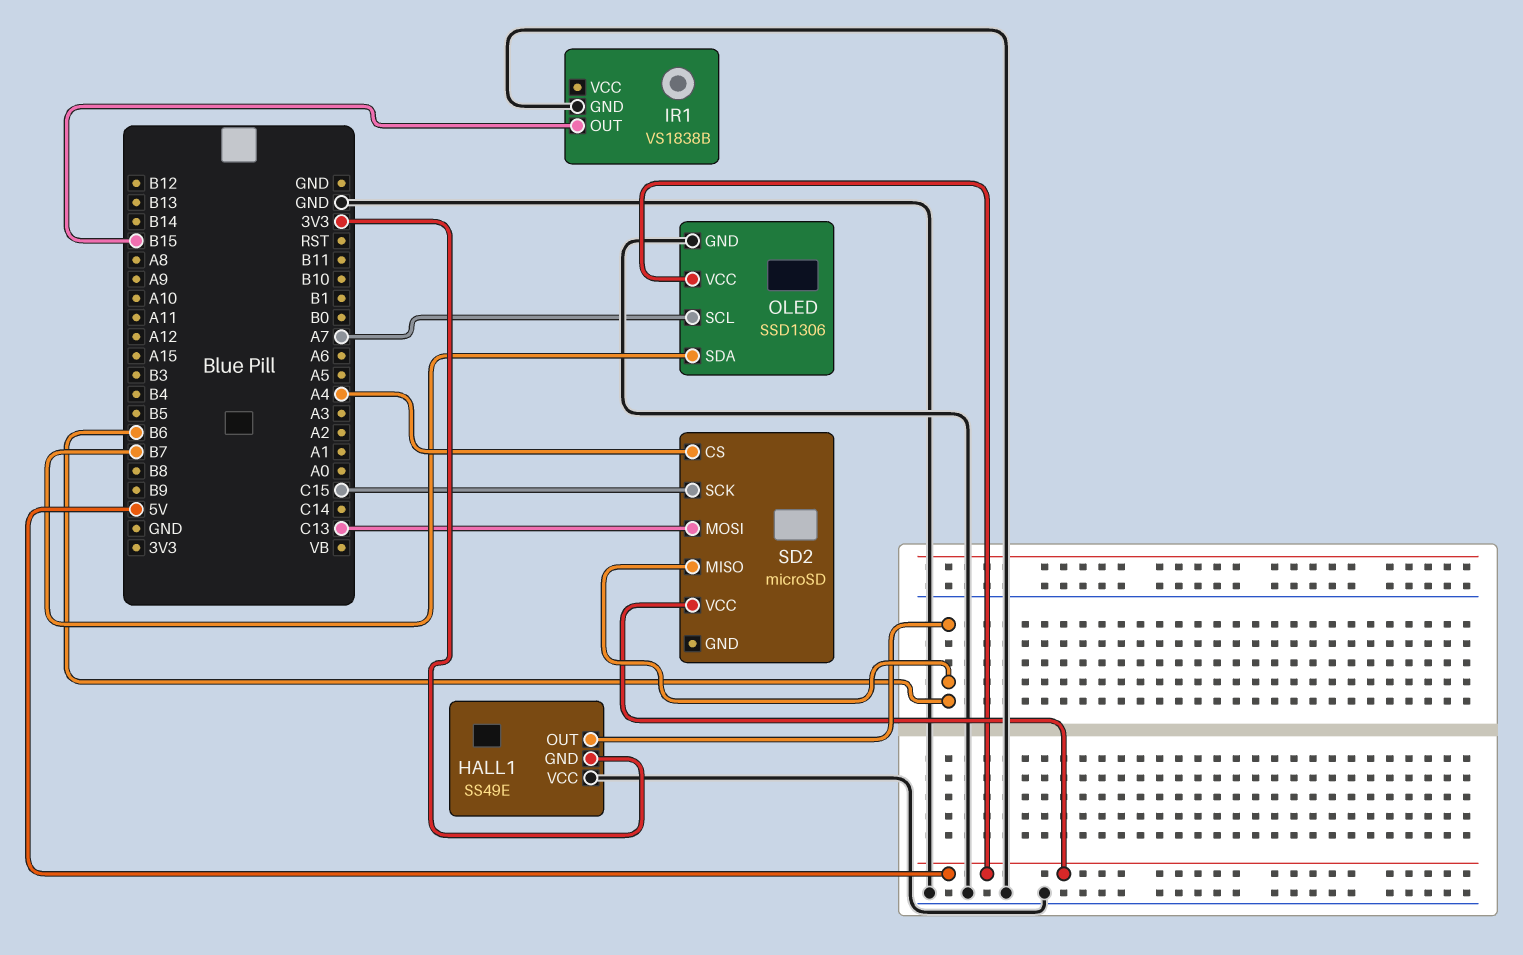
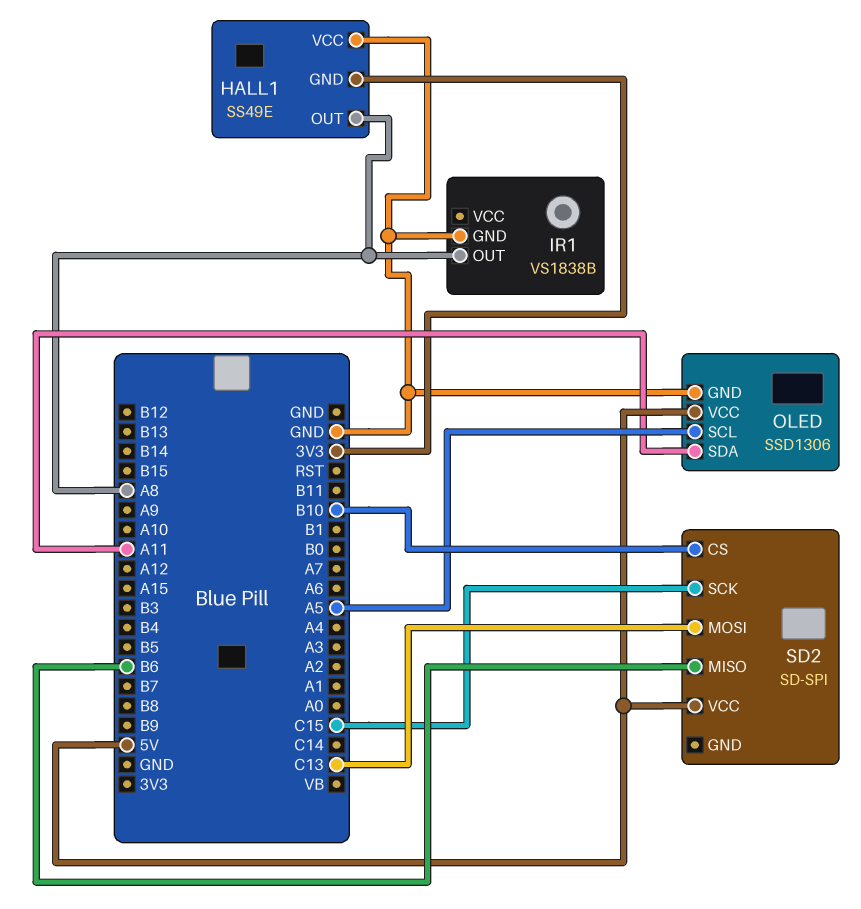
HALL1 pin OUT: B6 -> A8
IR1 pin OUT: B15 -> A8
OLED pin SCL: A7 -> A5
OLED pin SDA: B7 -> A11
SD2: microSD -> SD-SPI
SD2 pin CS: A4 -> B10

